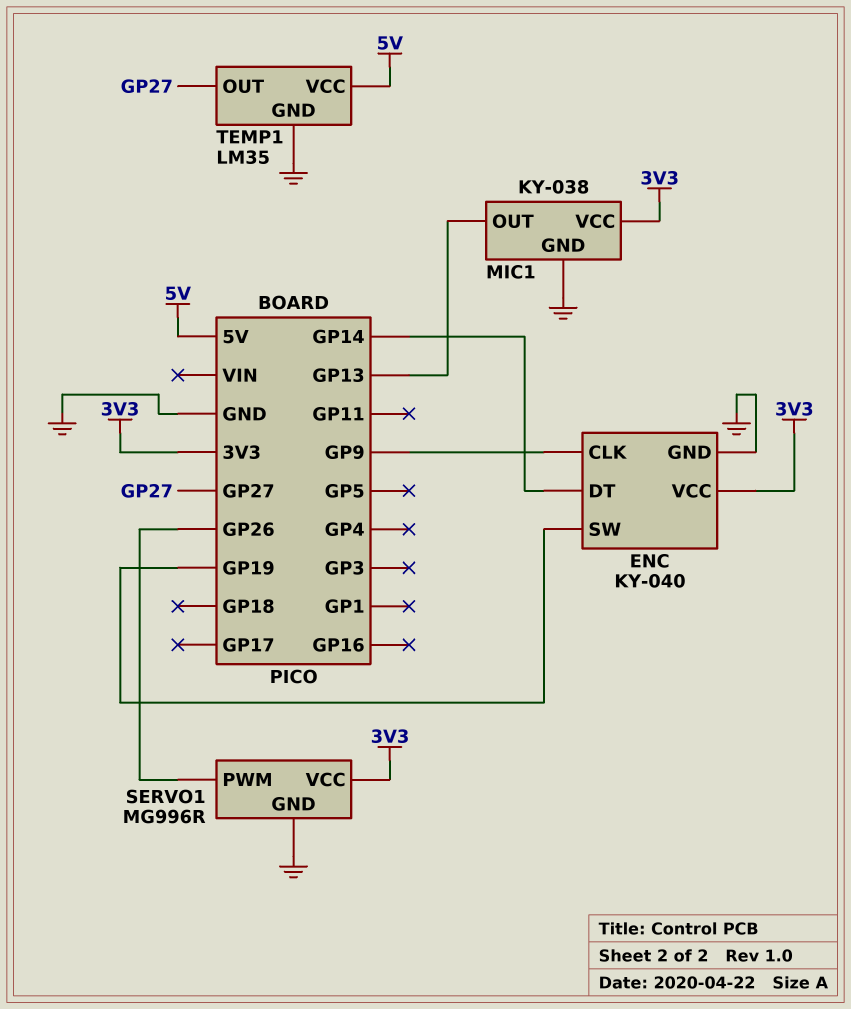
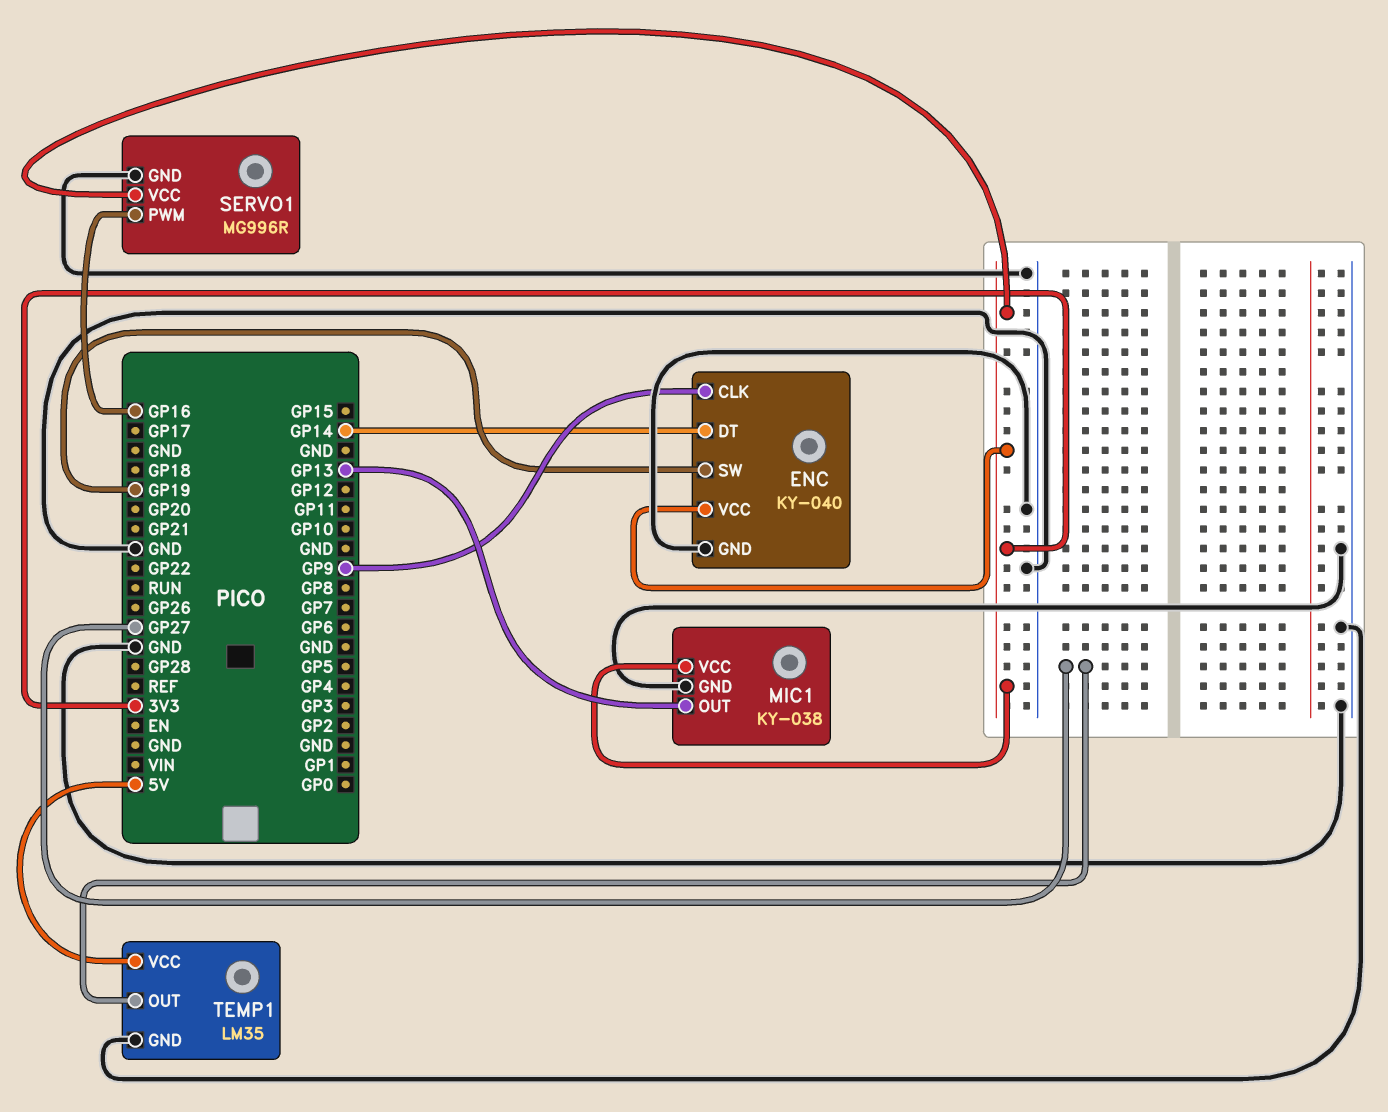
SERVO1 pin PWM: GP26 -> GP16

